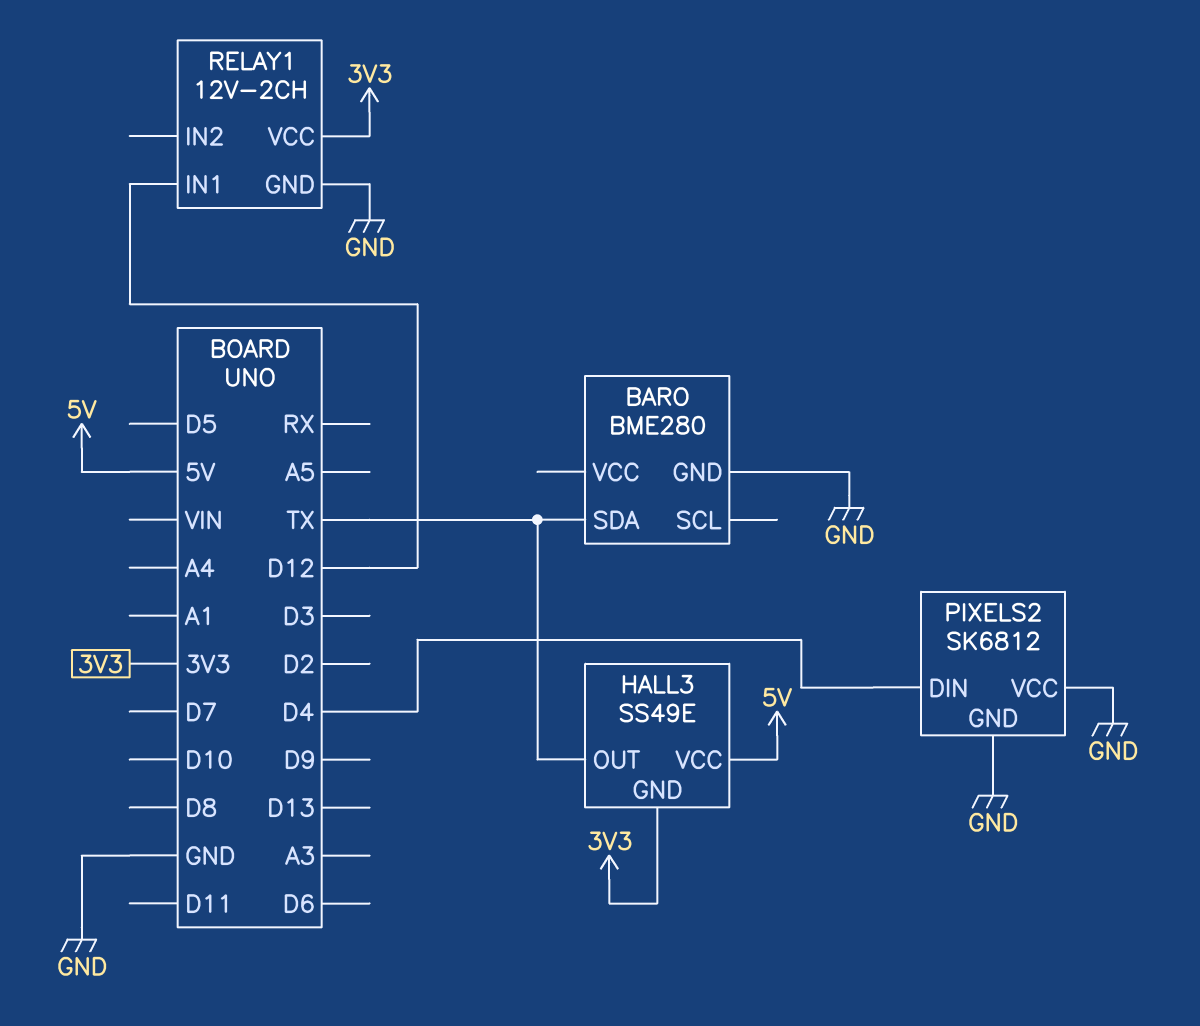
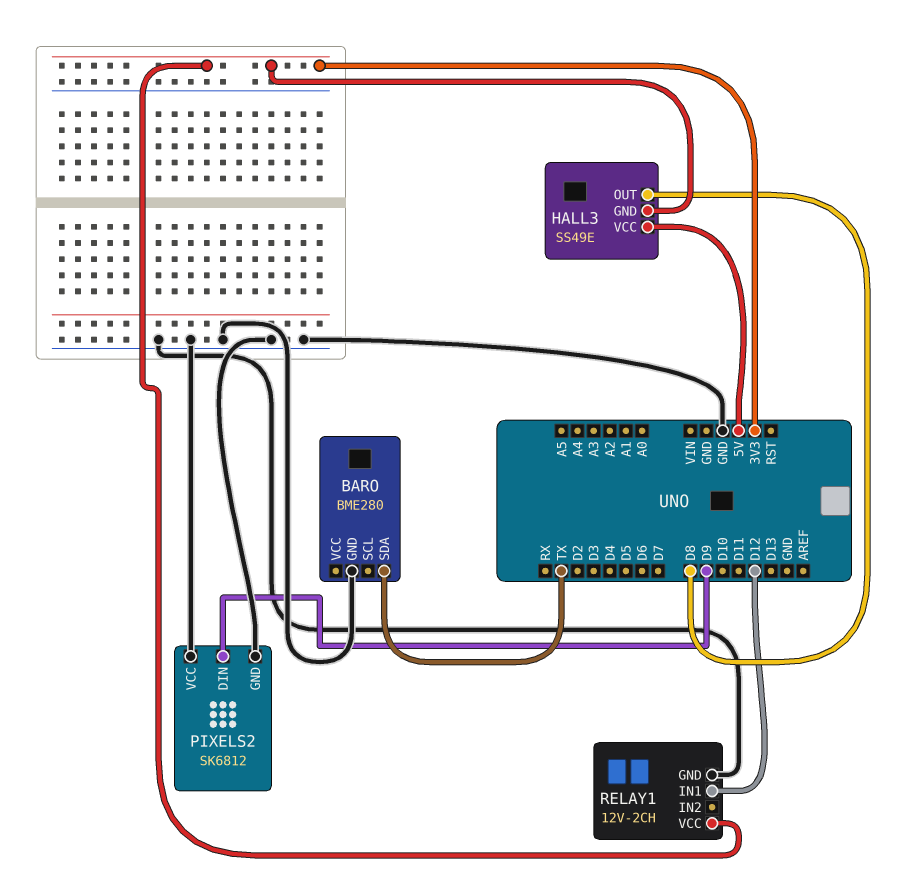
HALL3 pin OUT: TX -> D8
PIXELS2 pin DIN: D4 -> D9

